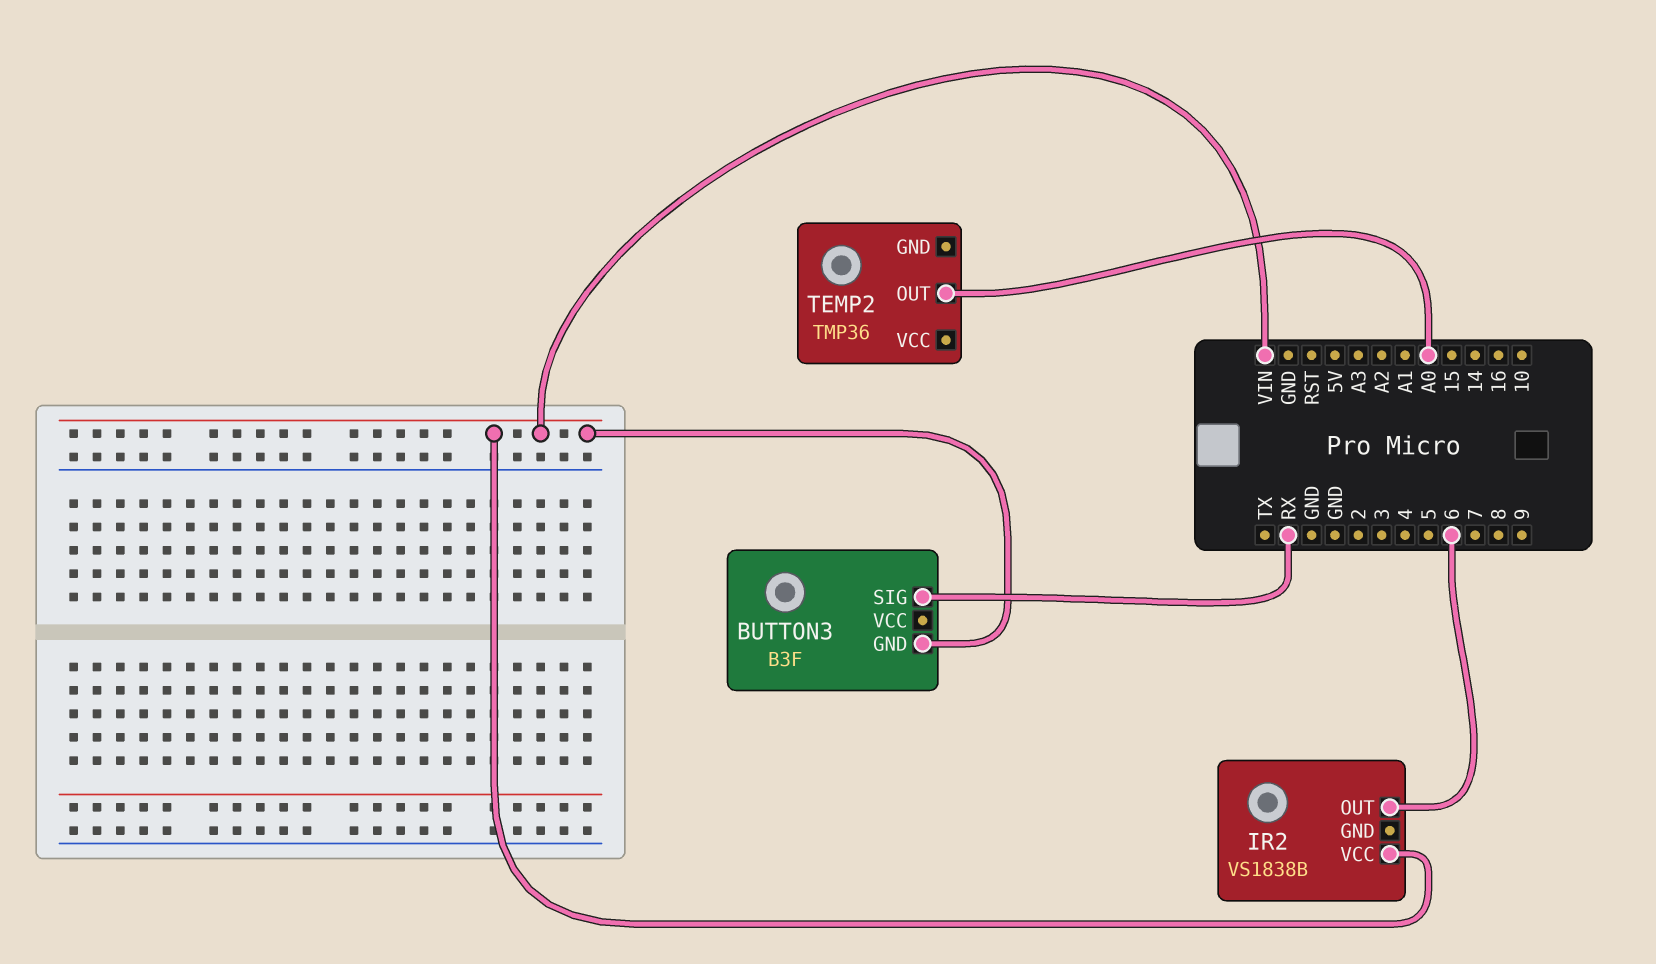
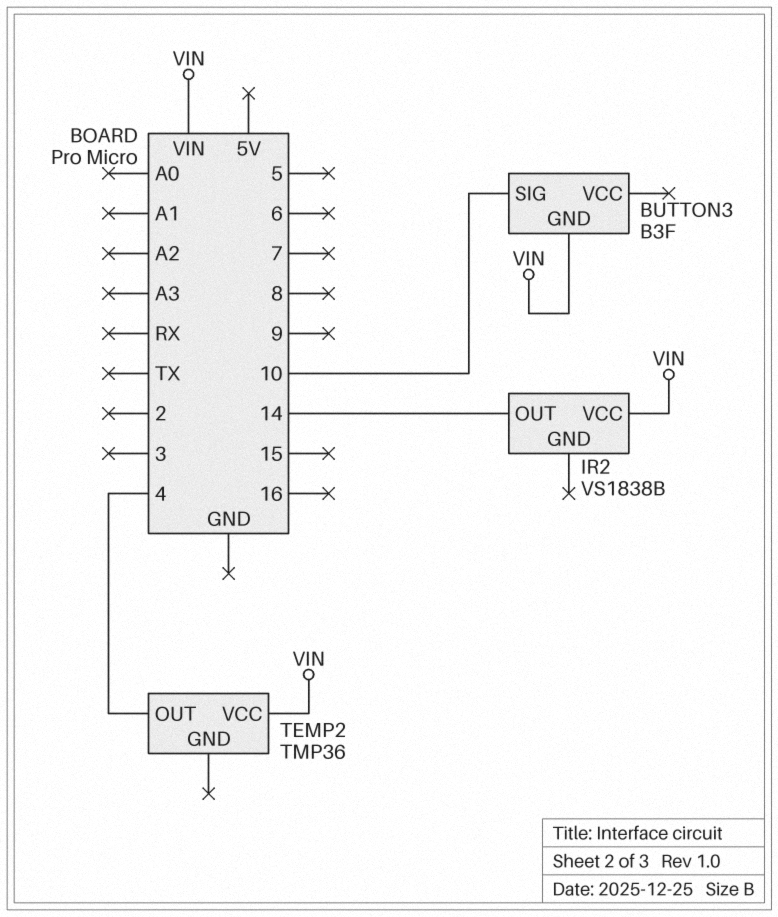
BUTTON3 pin SIG: RX -> 10
IR2 pin OUT: 6 -> 14
TEMP2 pin OUT: A0 -> 4
TEMP2 pin VCC: none -> VIN

